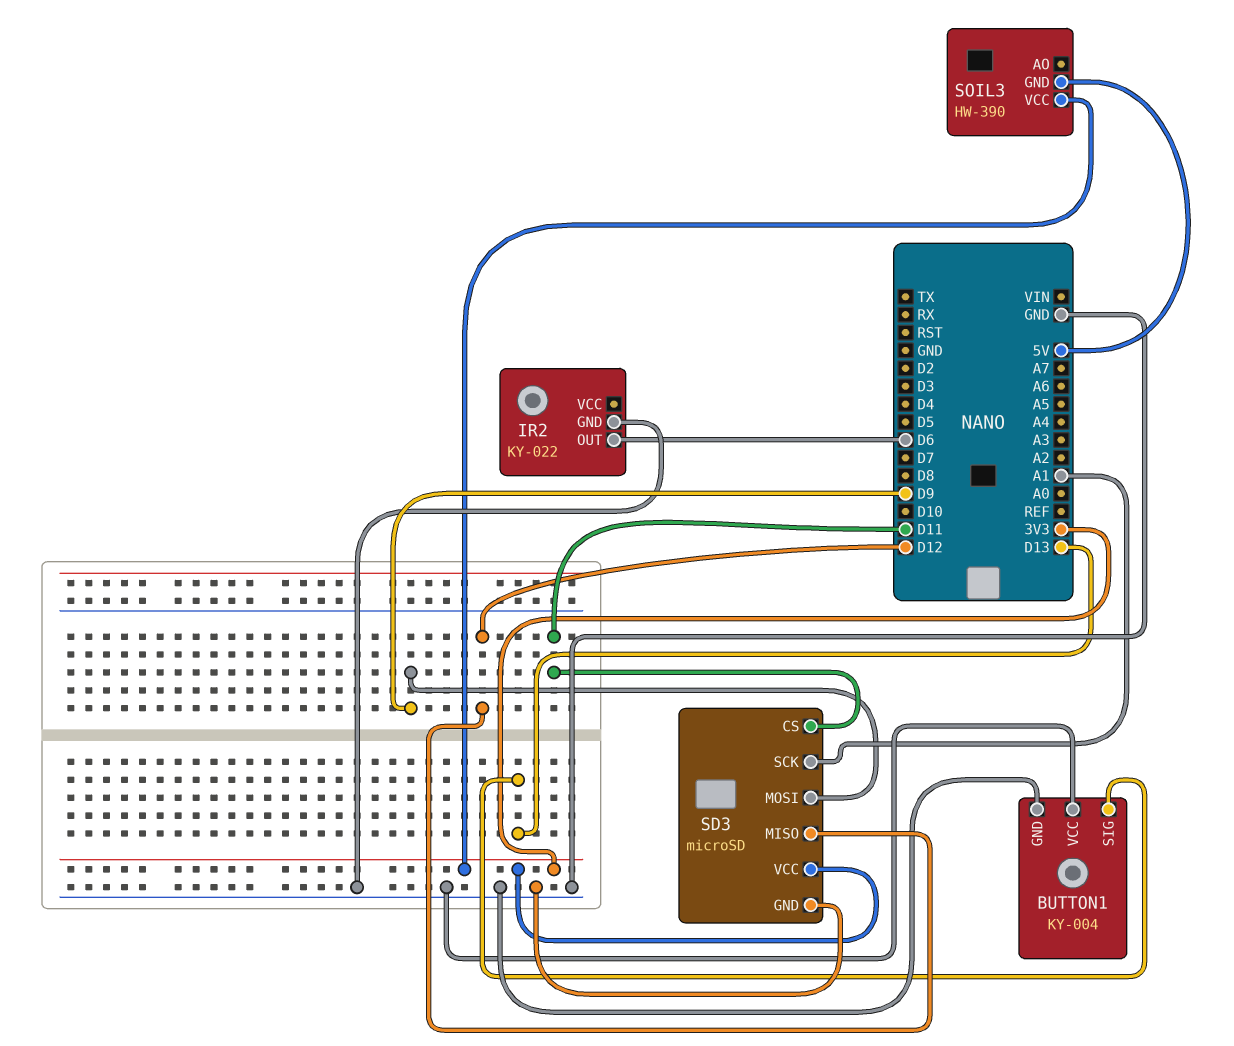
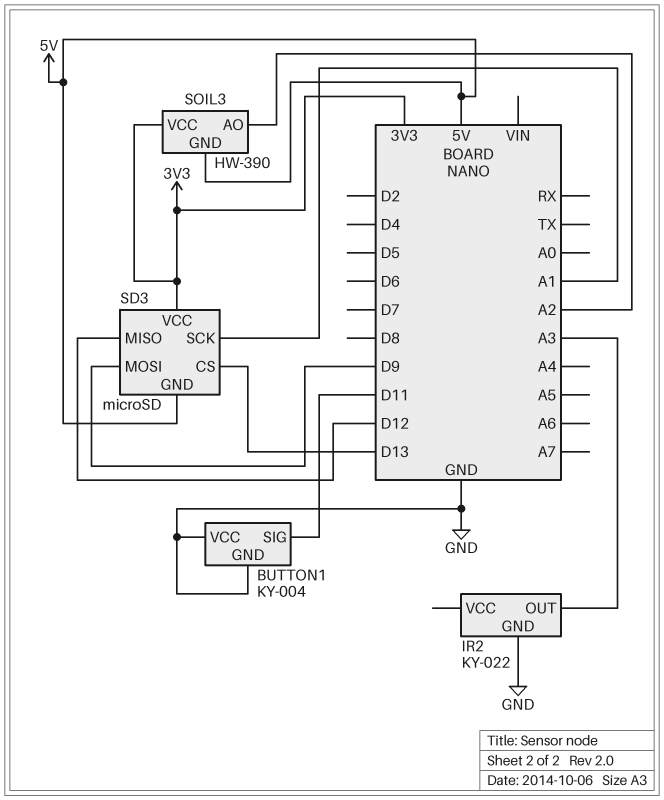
BUTTON1 pin SIG: D13 -> D11
IR2 pin OUT: D6 -> A3
SD3 pin CS: D11 -> D13
SD3 pin GND: GND -> 5V
SOIL3 pin AO: none -> A2

